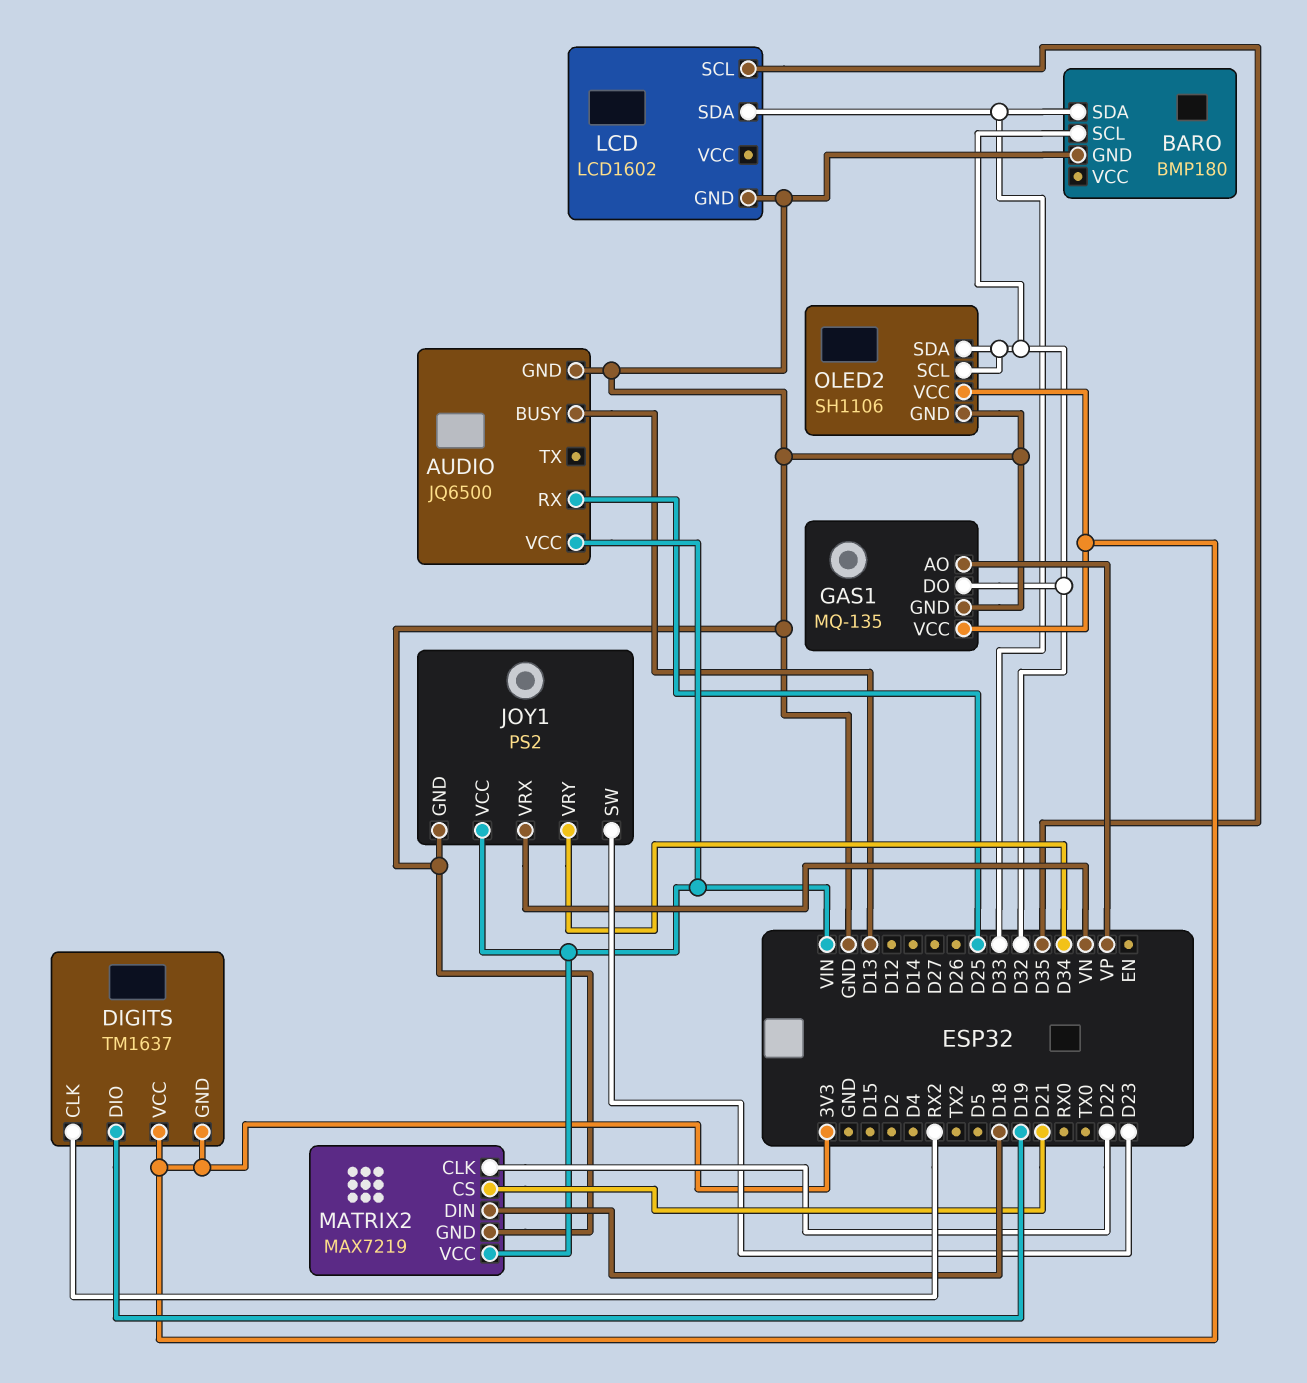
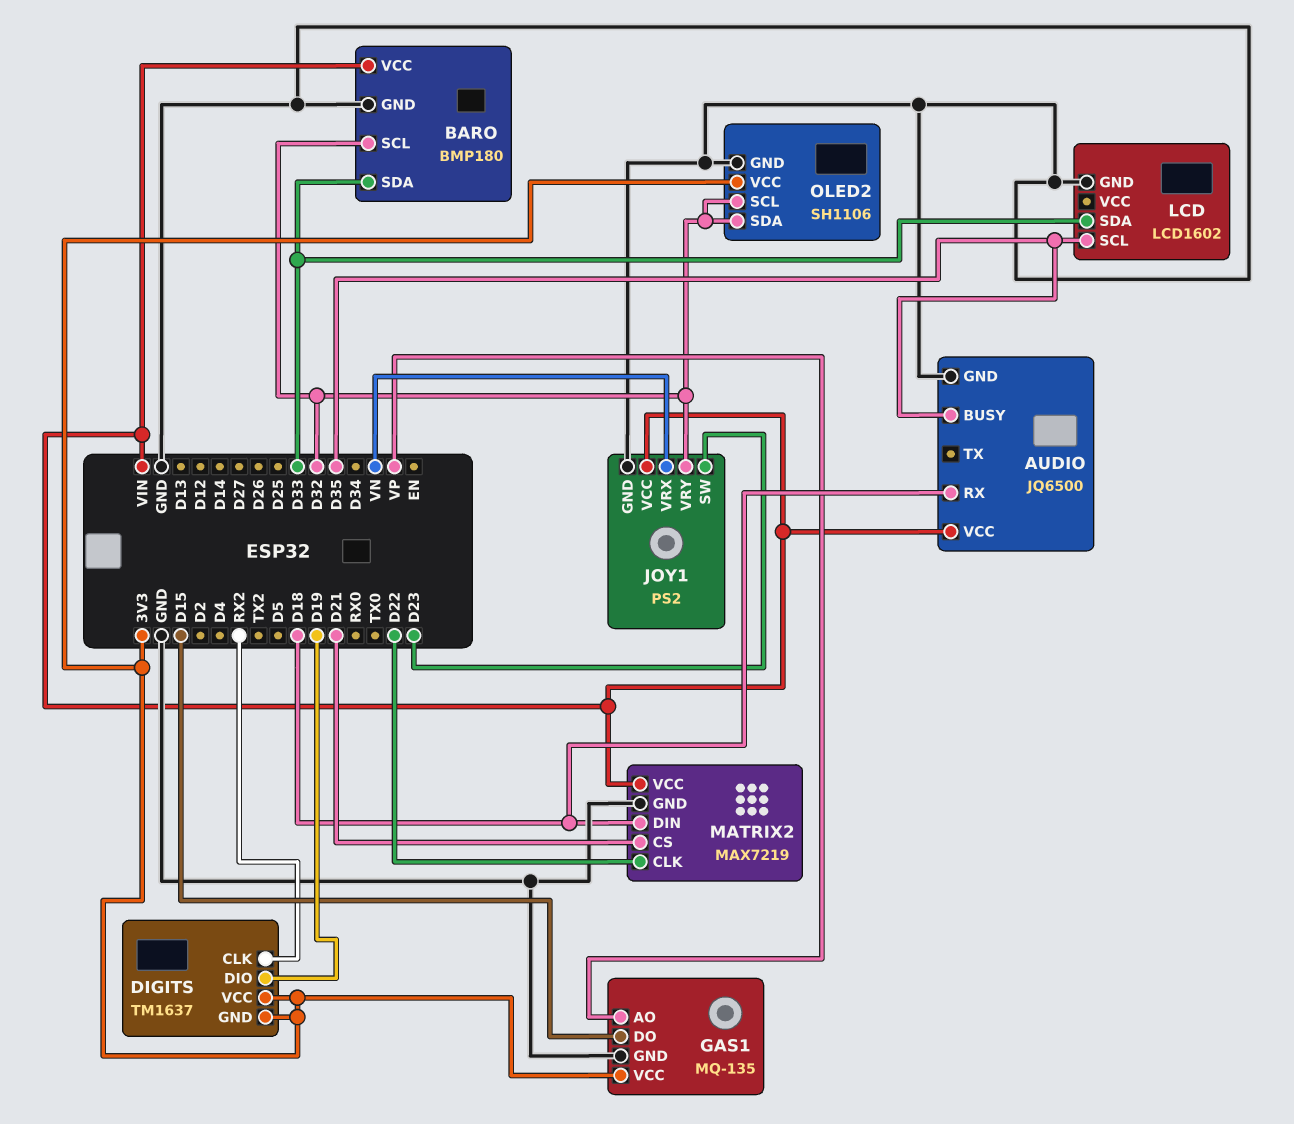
AUDIO pin BUSY: D13 -> D35
AUDIO pin RX: D25 -> D18
BARO pin VCC: none -> VIN
GAS1 pin DO: D32 -> D15
JOY1 pin VRY: D34 -> D32

